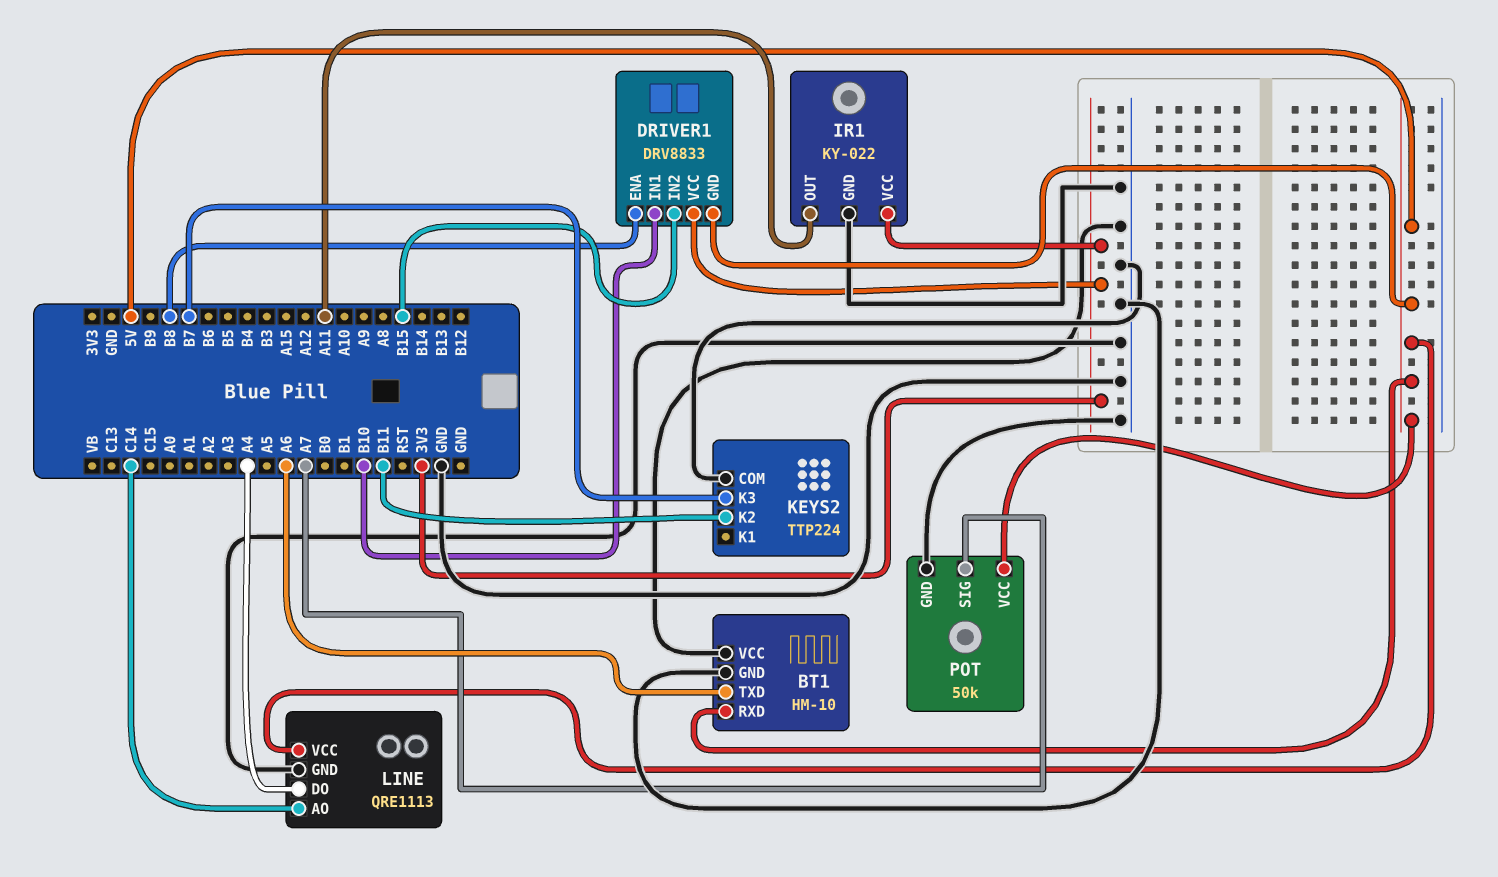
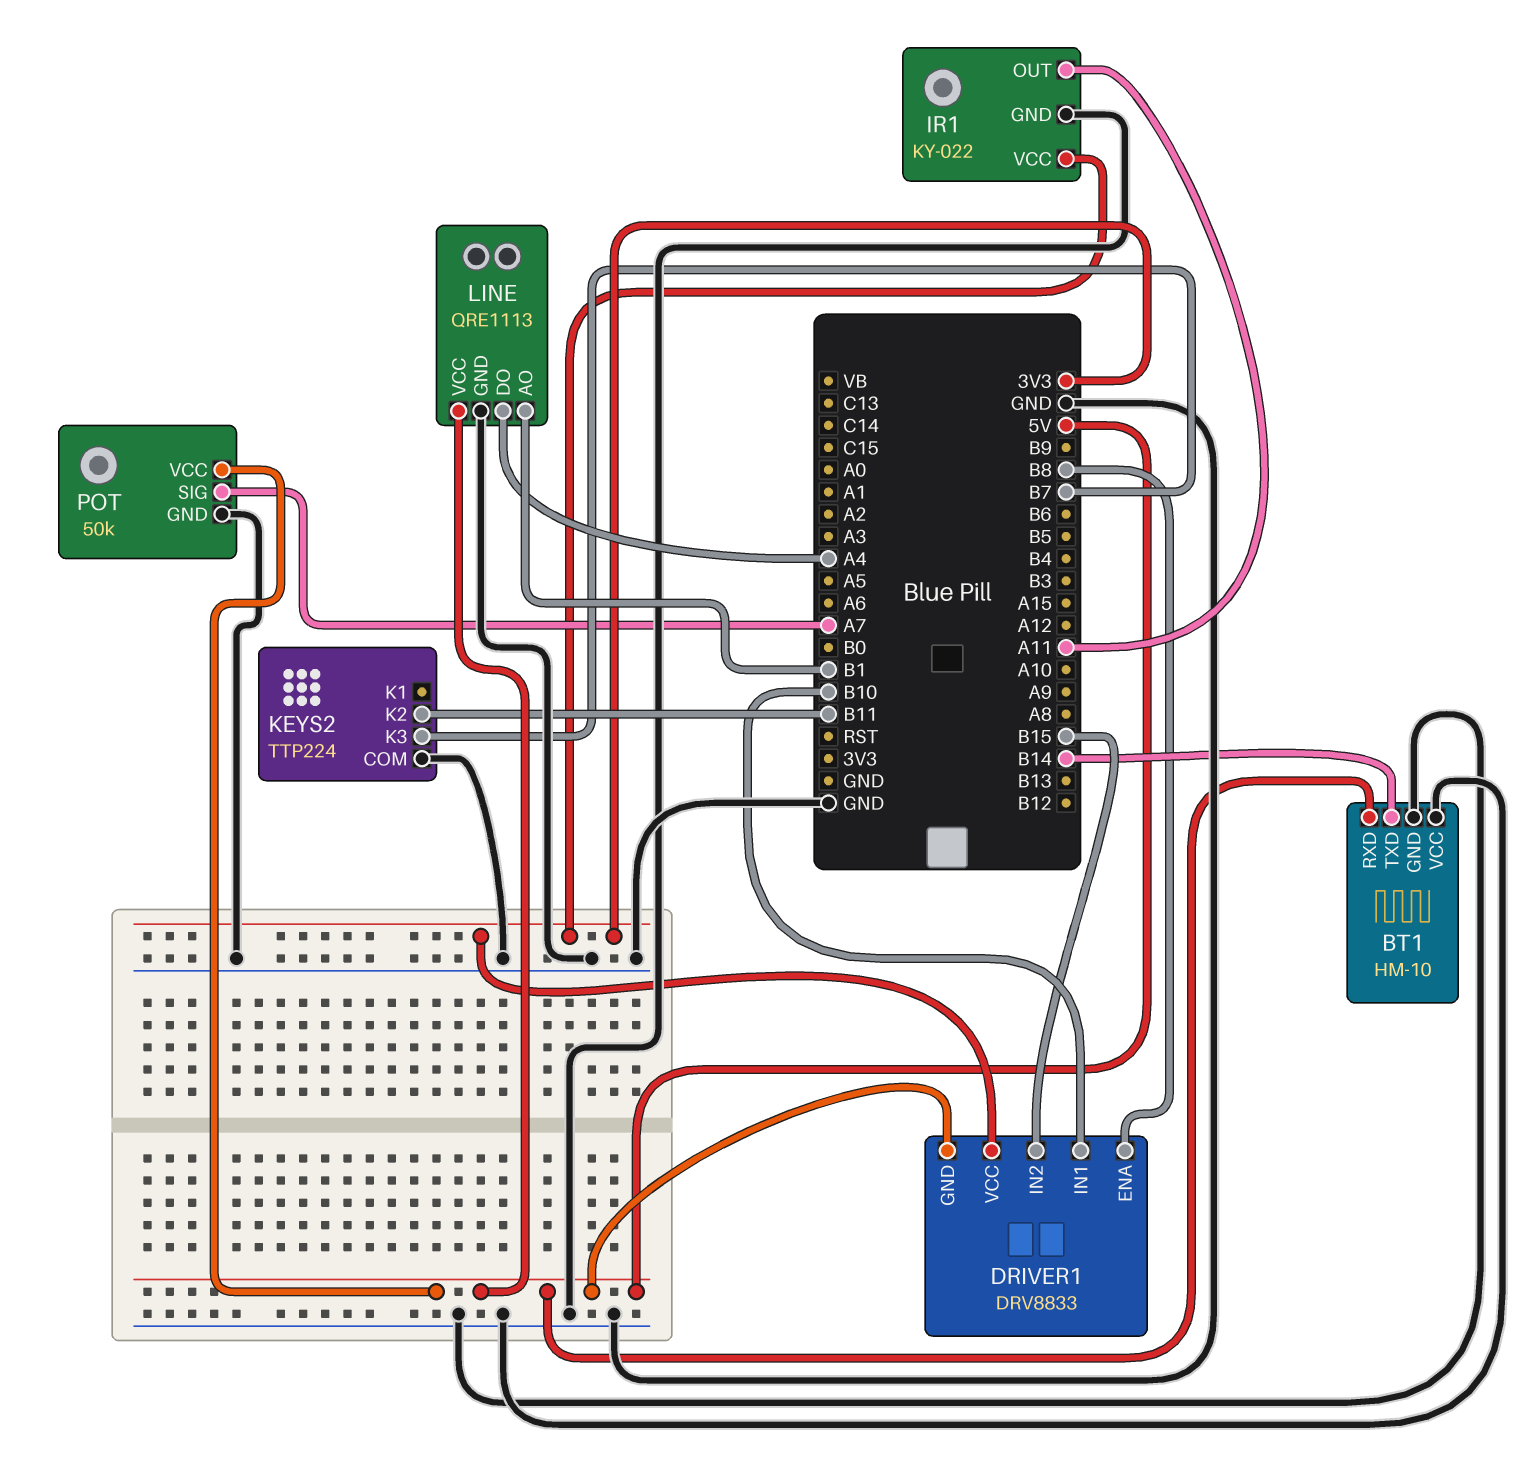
BT1 pin TXD: A6 -> B14
LINE pin AO: C14 -> B1

